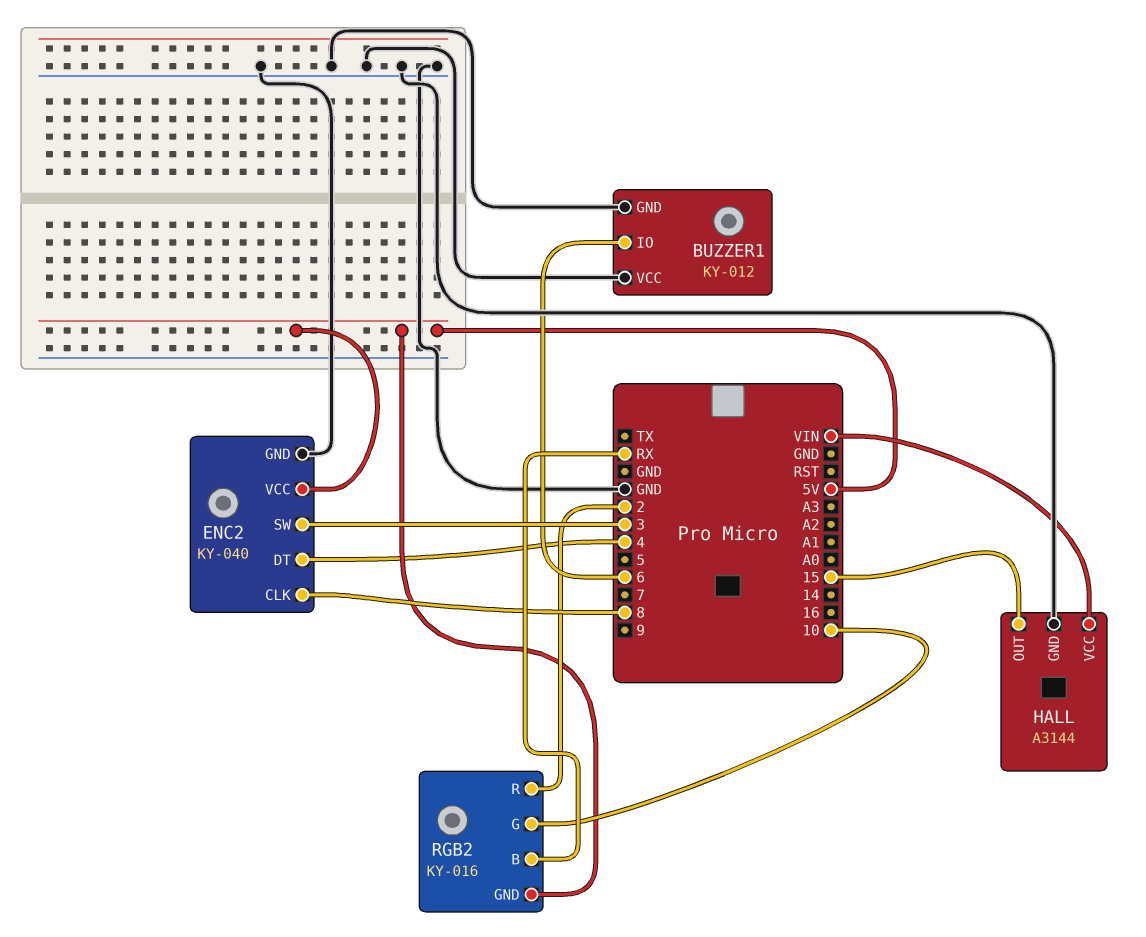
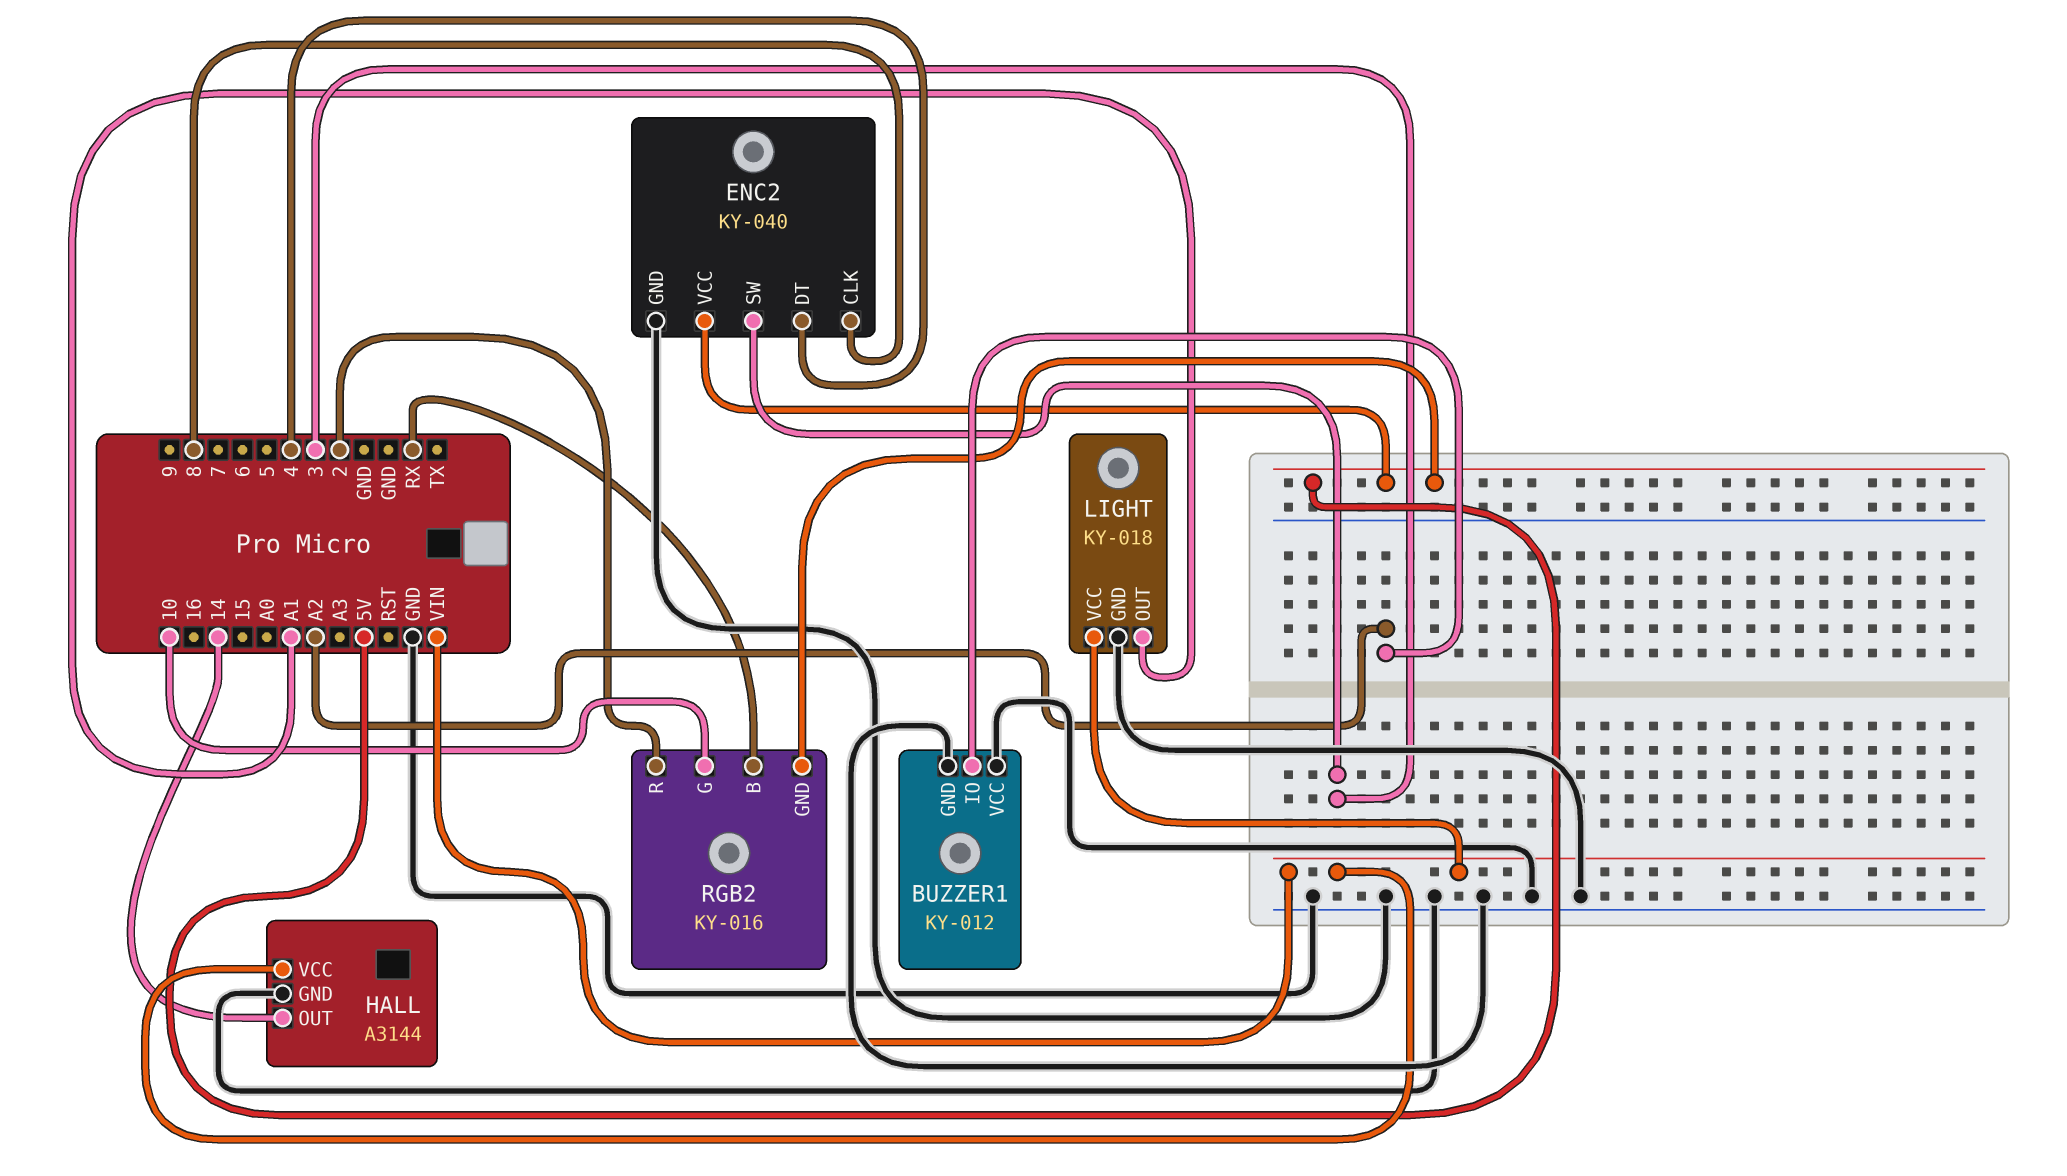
BUZZER1 pin IO: 6 -> A2
HALL pin OUT: 15 -> 14
LIGHT: none -> KY-018
LIGHT pin GND: none -> GND
LIGHT pin OUT: none -> A1
LIGHT pin VCC: none -> VIN

